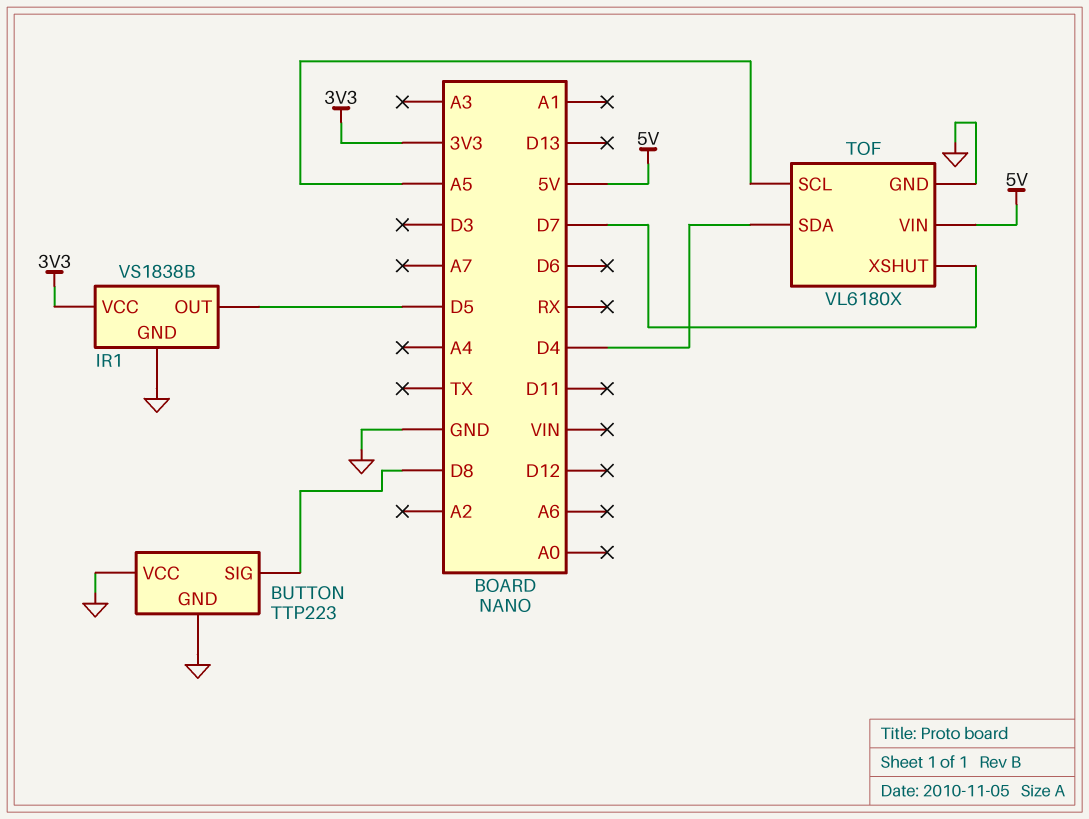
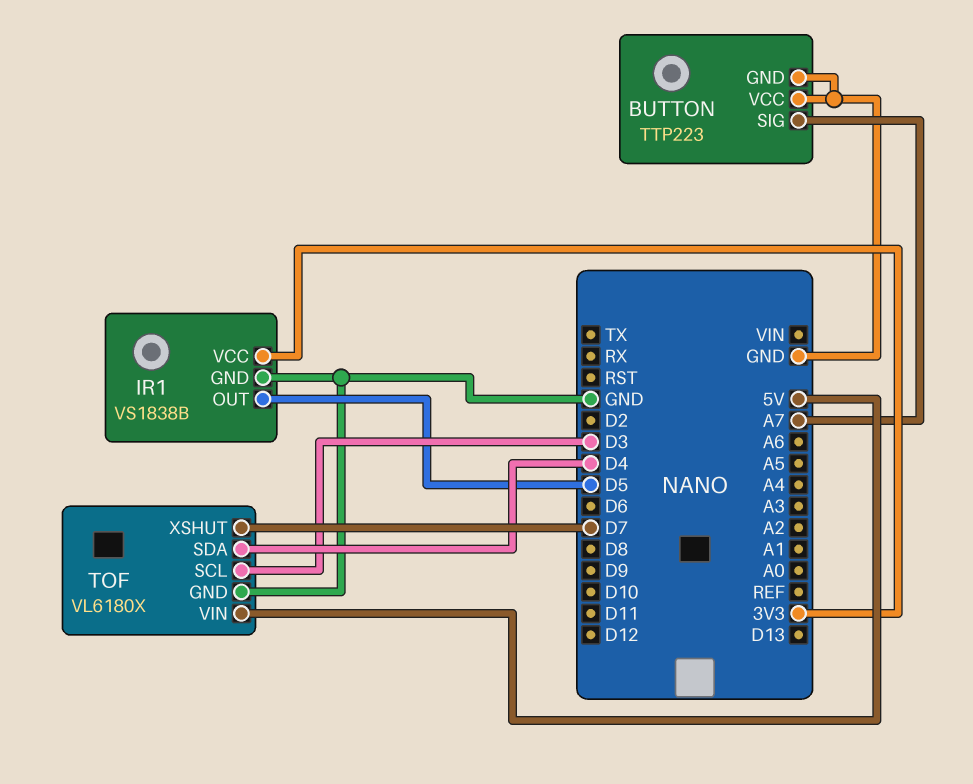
BUTTON pin SIG: D8 -> A7
TOF pin SCL: A5 -> D3

